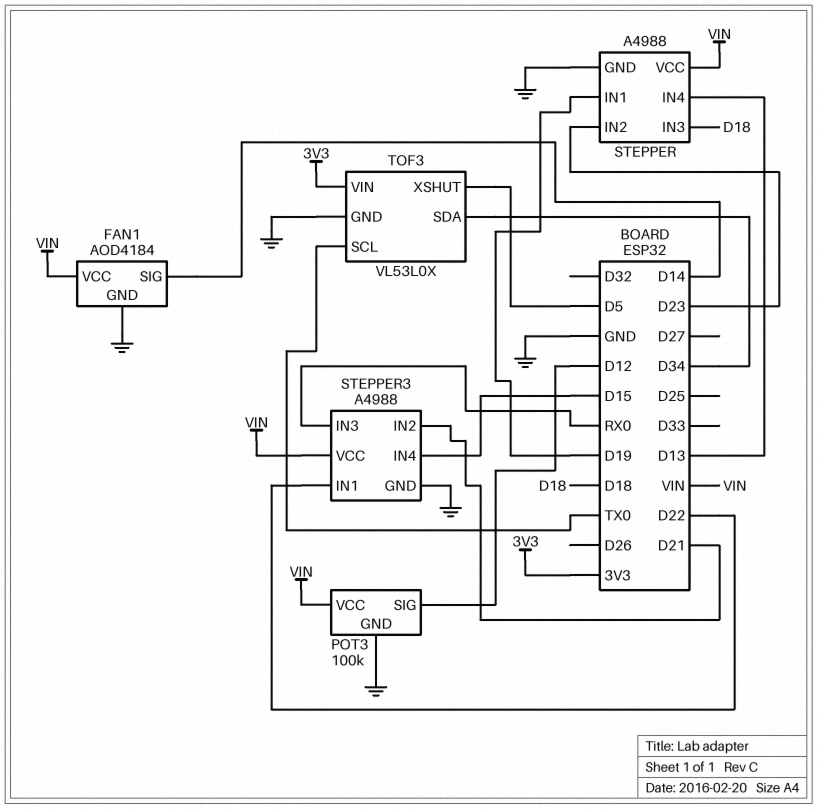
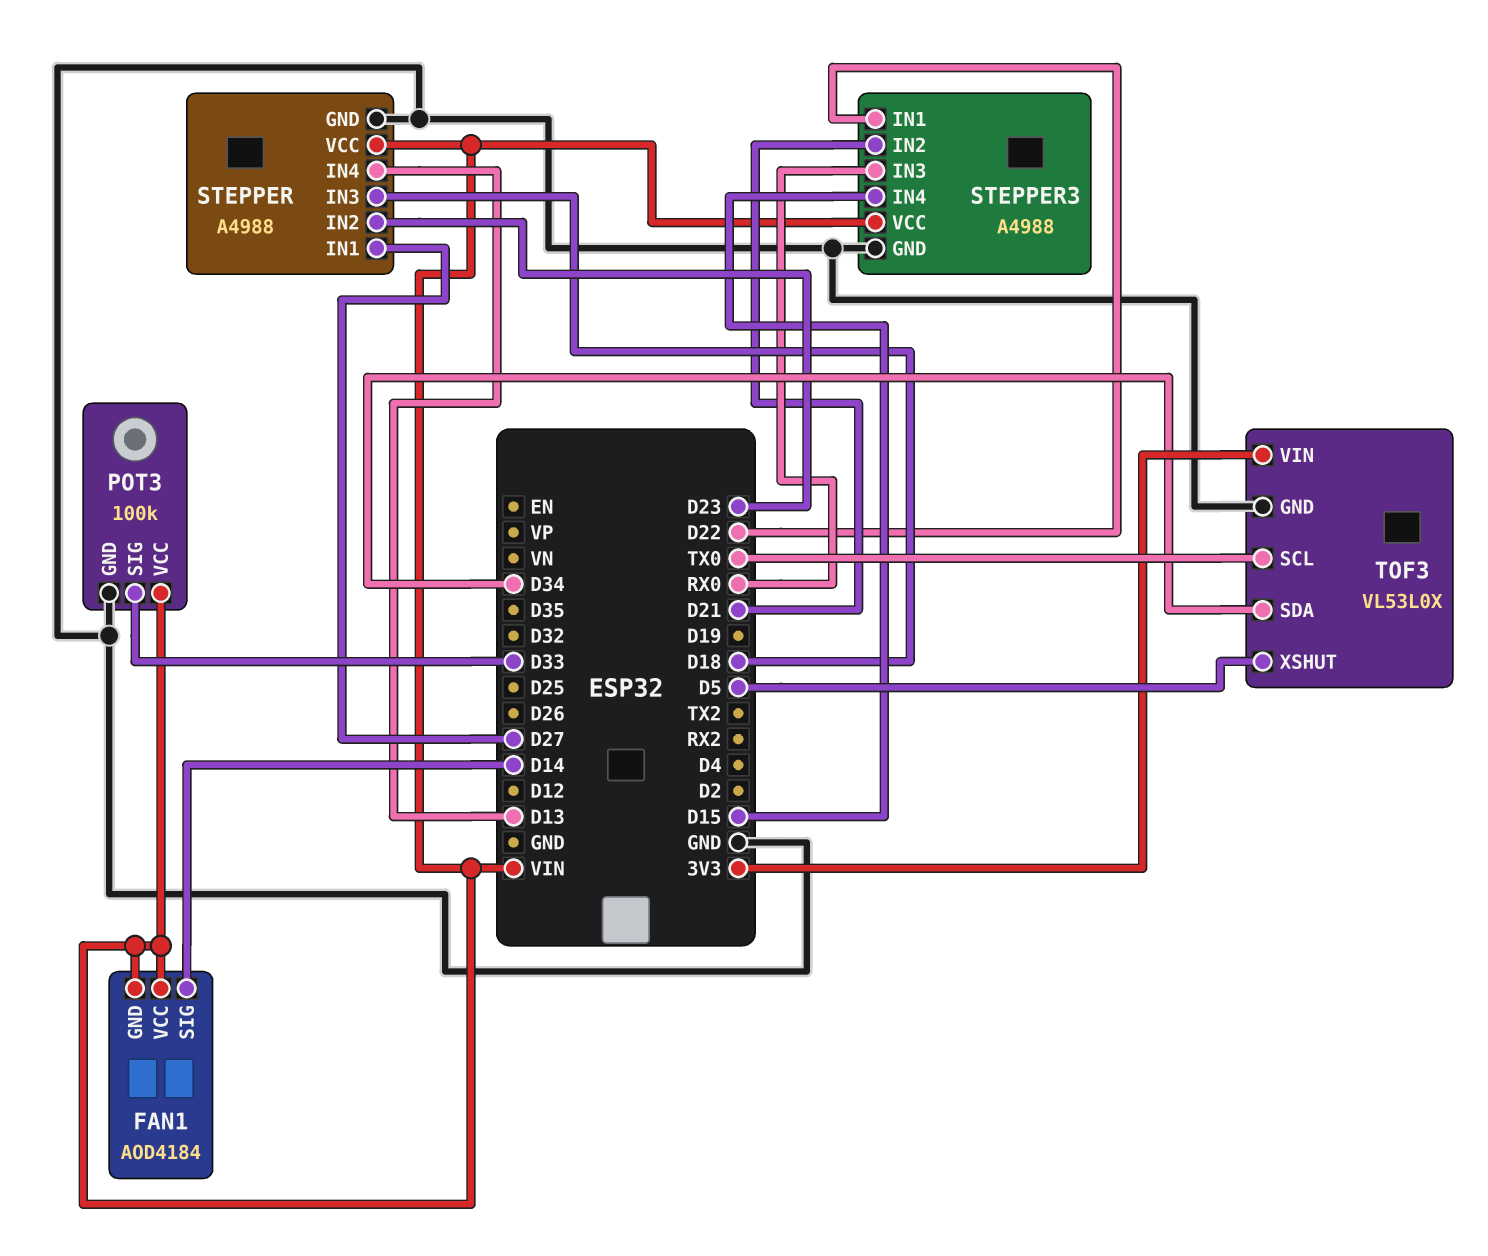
FAN1 pin GND: GND -> VIN
POT3 pin SIG: D12 -> D33
STEPPER pin IN1: D19 -> D27

